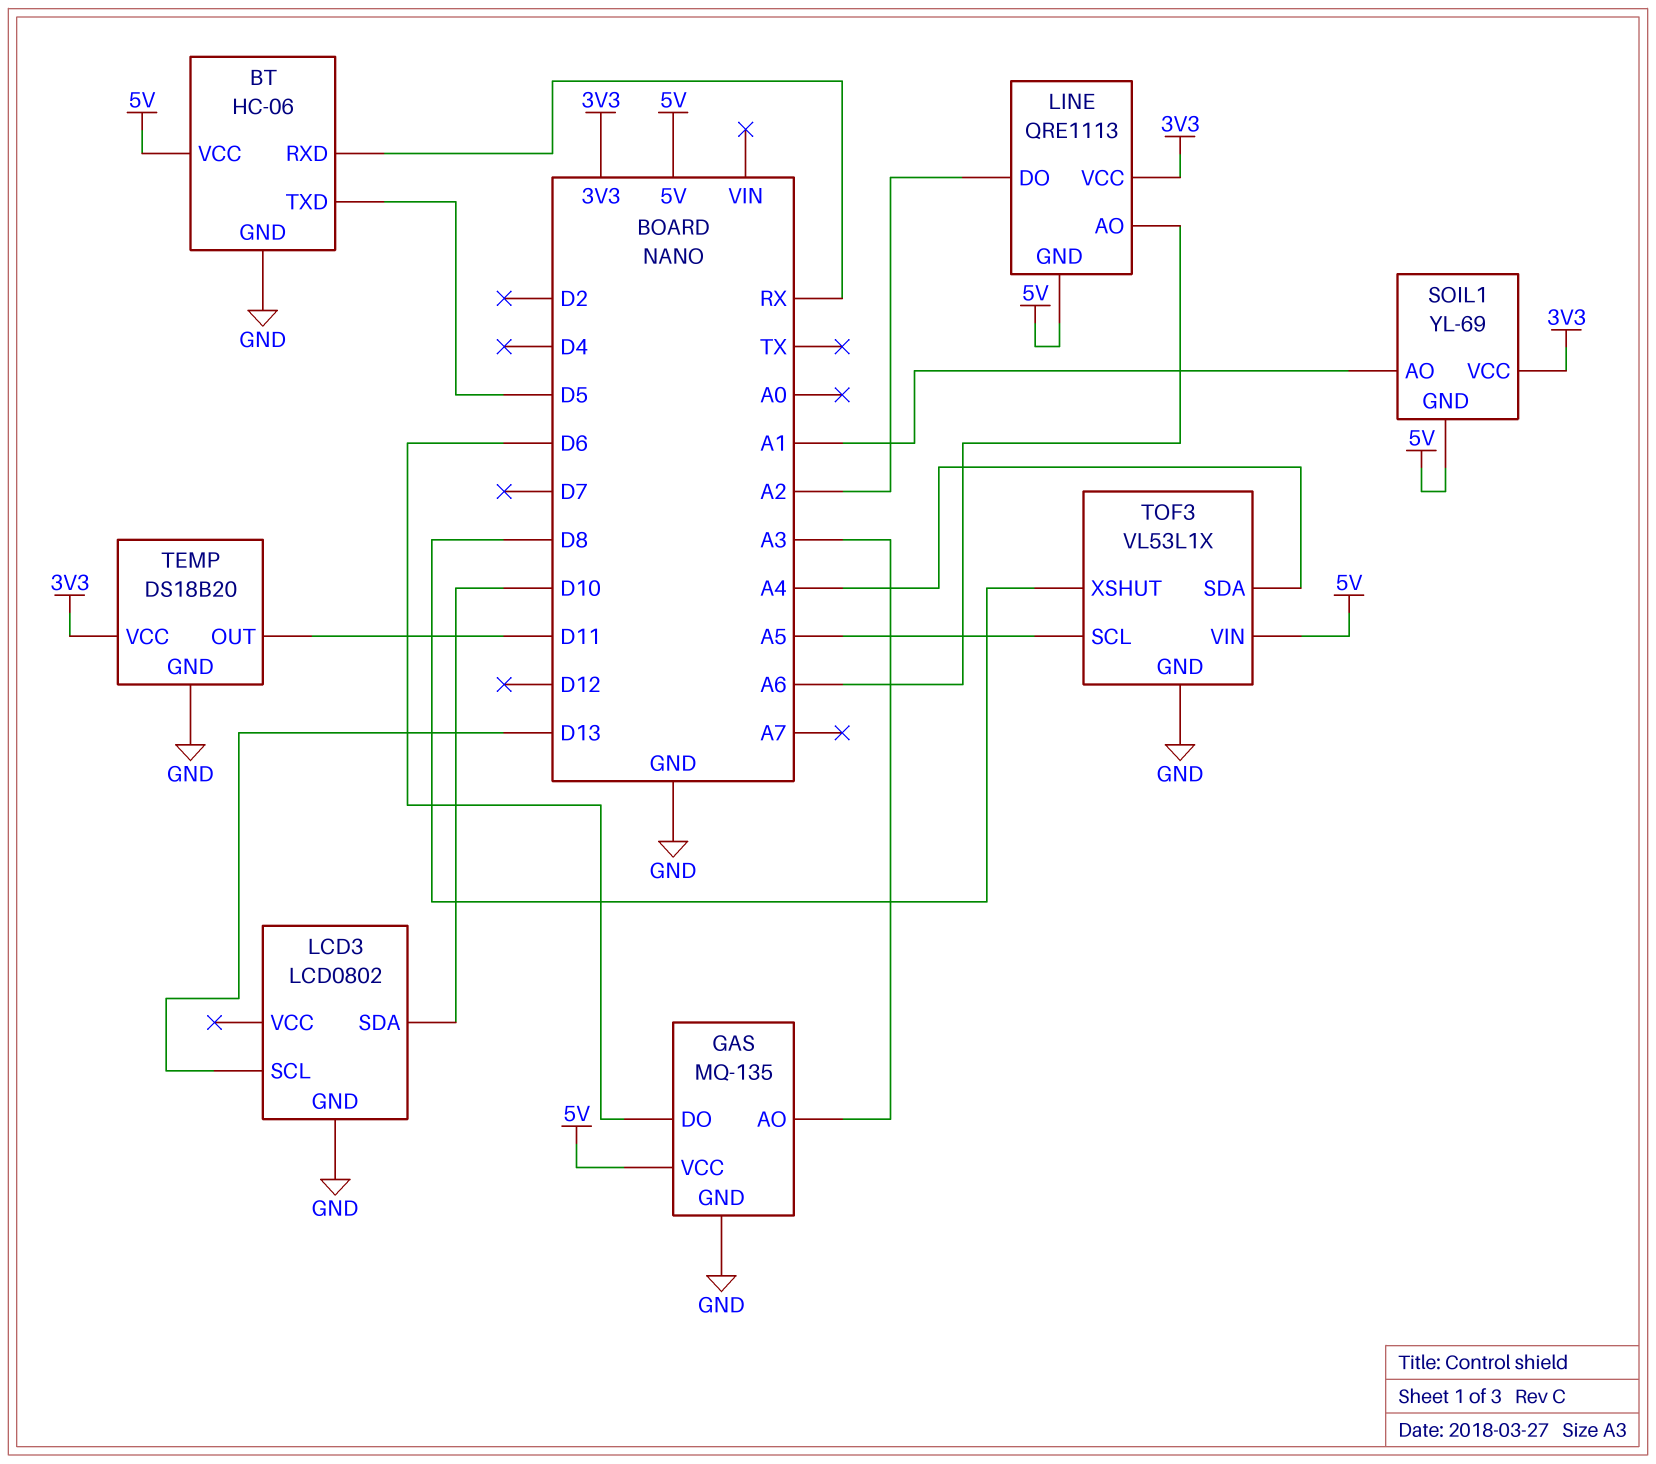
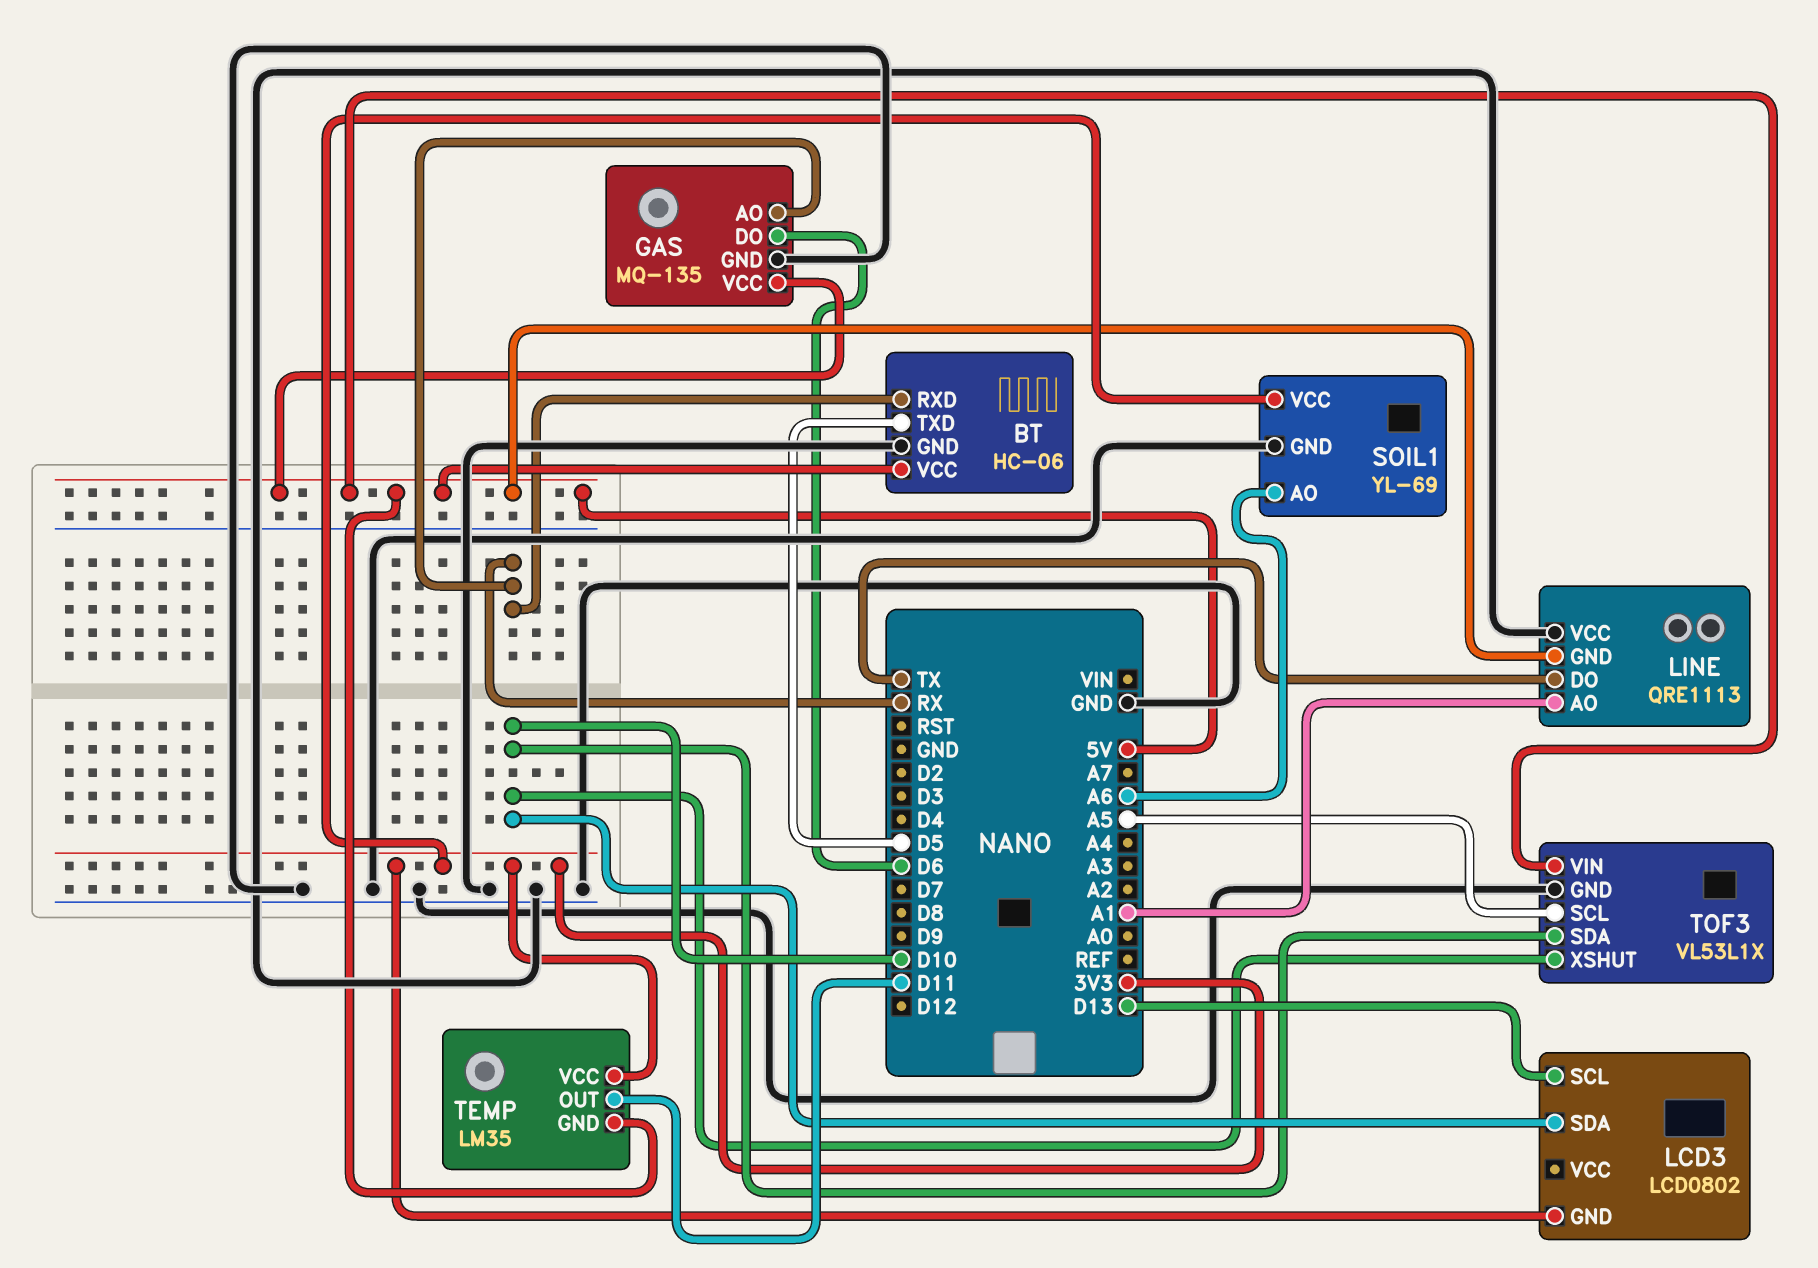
GAS pin AO: A3 -> RX
LCD3 pin GND: GND -> 3V3
LINE pin AO: A6 -> A1
LINE pin DO: A2 -> TX
LINE pin VCC: 3V3 -> GND
SOIL1 pin AO: A1 -> A6
SOIL1 pin GND: 5V -> GND
TEMP: DS18B20 -> LM35
TEMP pin GND: GND -> 5V
TOF3 pin SDA: A4 -> D10
TOF3 pin XSHUT: D8 -> D10

